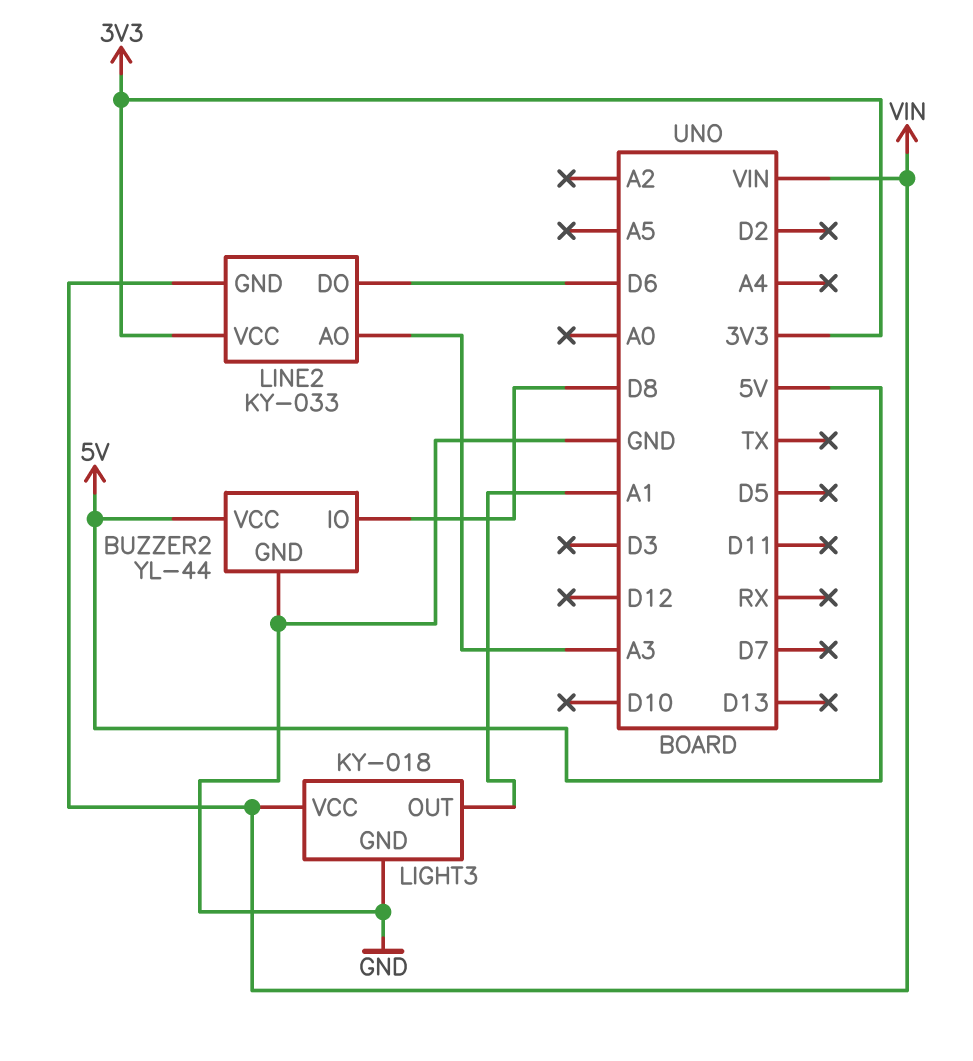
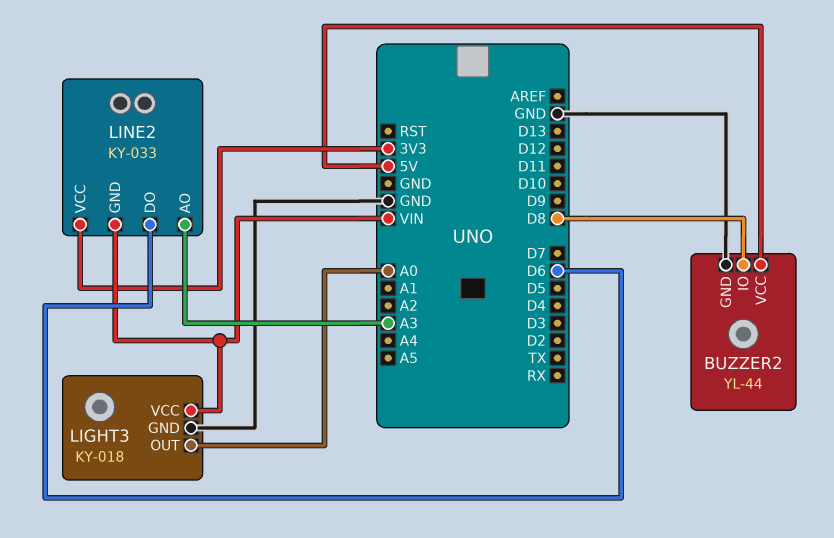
LIGHT3 pin OUT: A1 -> A0

